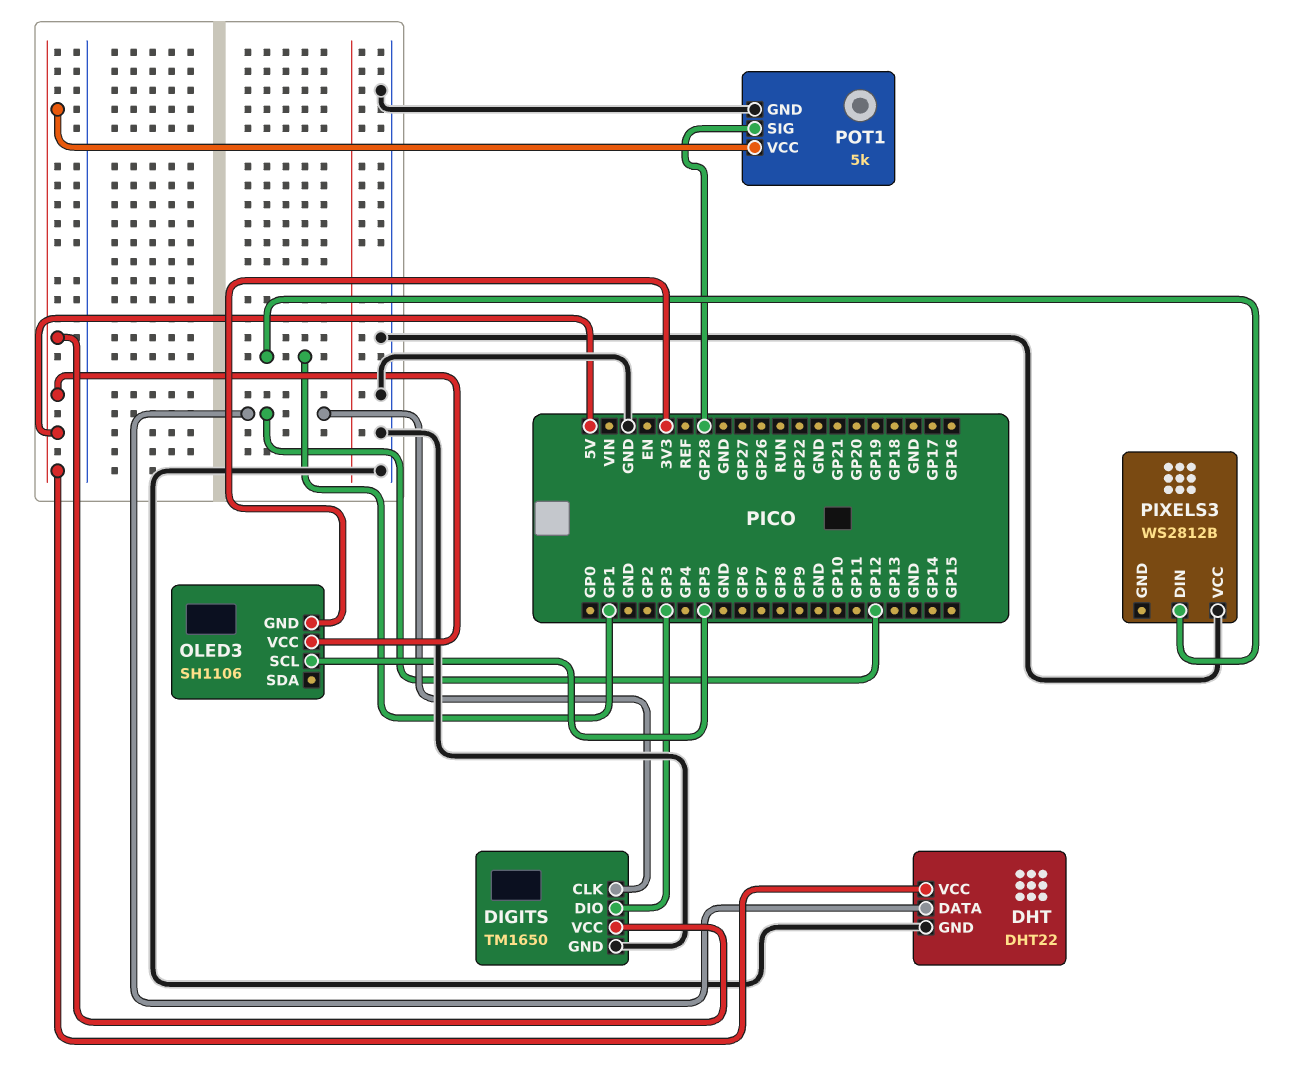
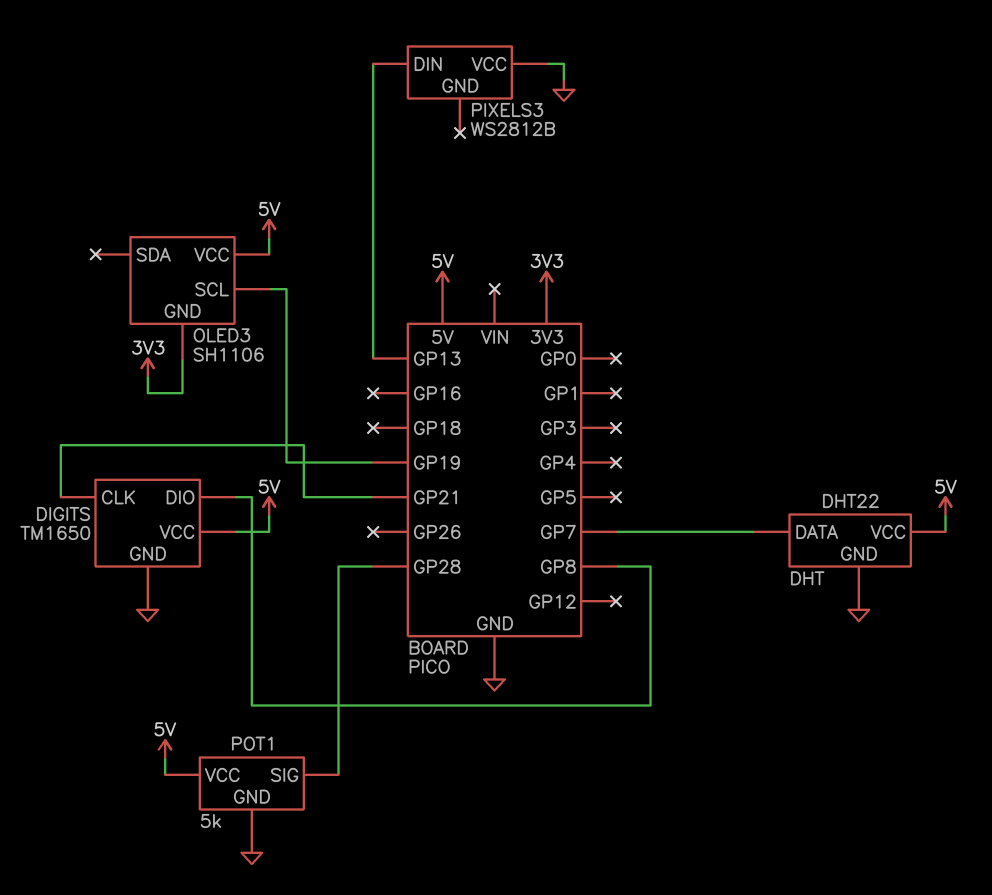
DHT pin DATA: GP12 -> GP7
DIGITS pin CLK: GP12 -> GP21
DIGITS pin DIO: GP3 -> GP8
OLED3 pin SCL: GP5 -> GP19
PIXELS3 pin DIN: GP1 -> GP13

